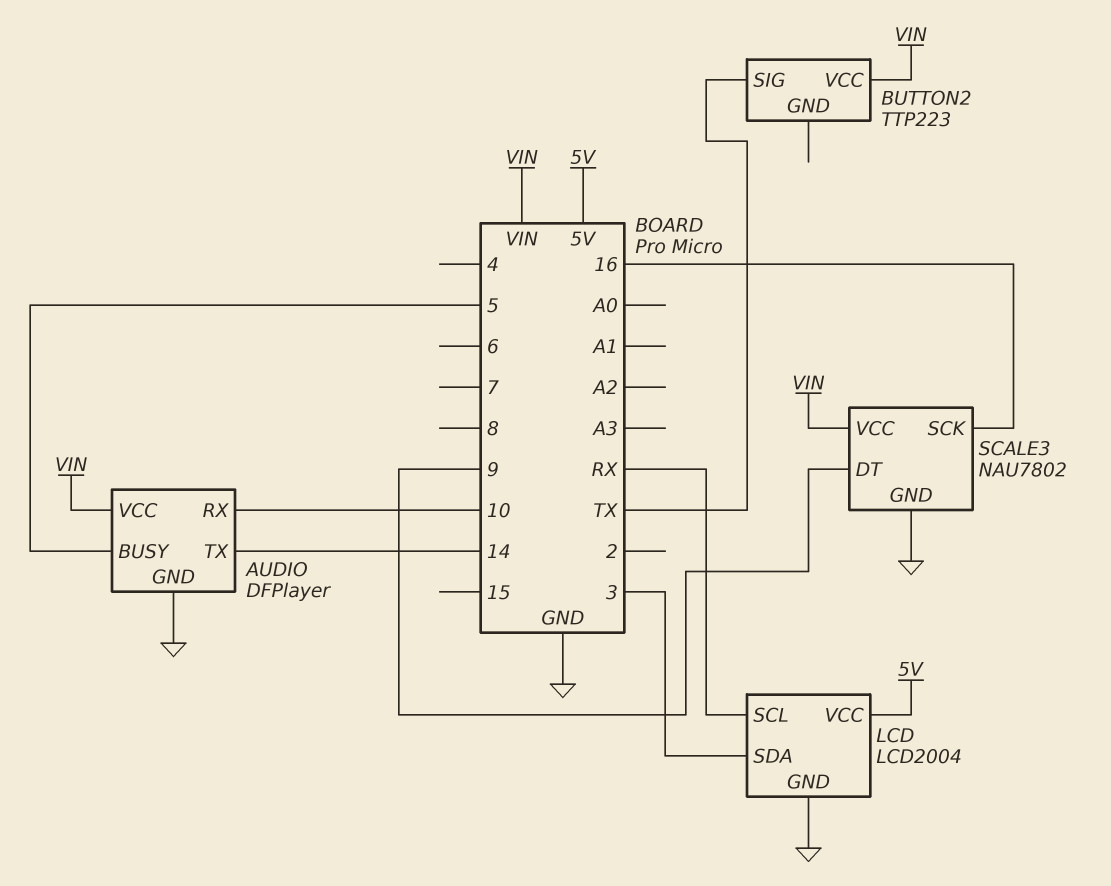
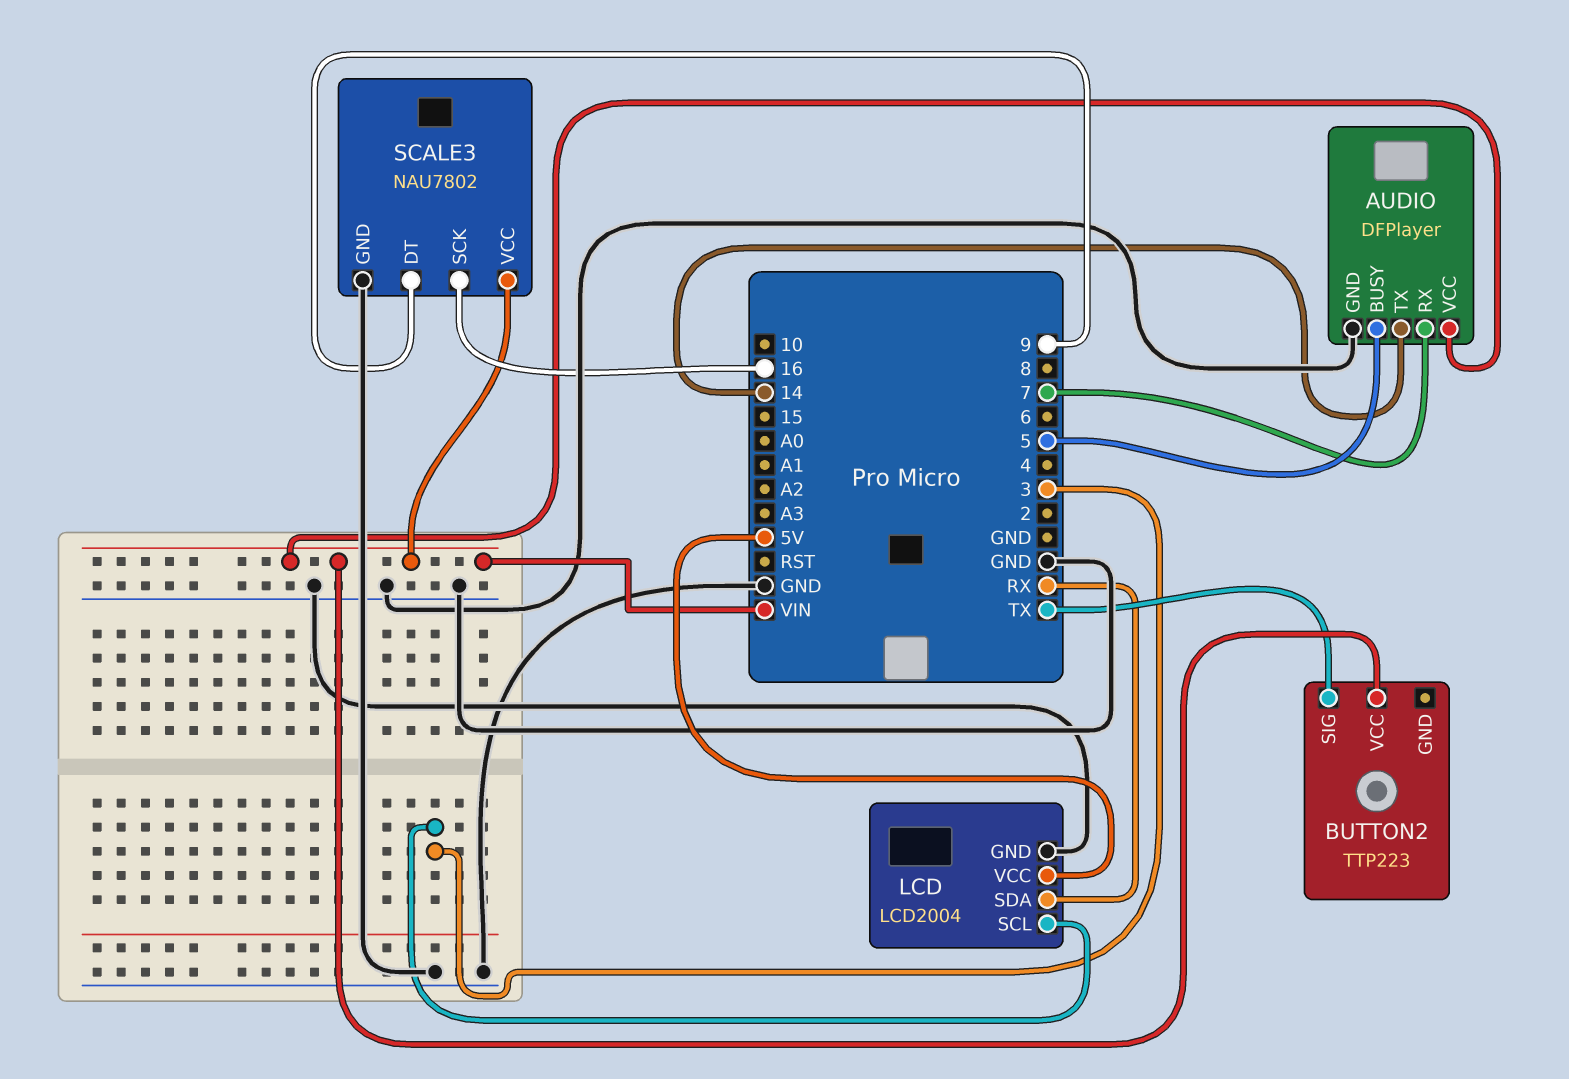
AUDIO pin RX: 10 -> 7
LCD pin SCL: RX -> 3
LCD pin SDA: 3 -> RX

